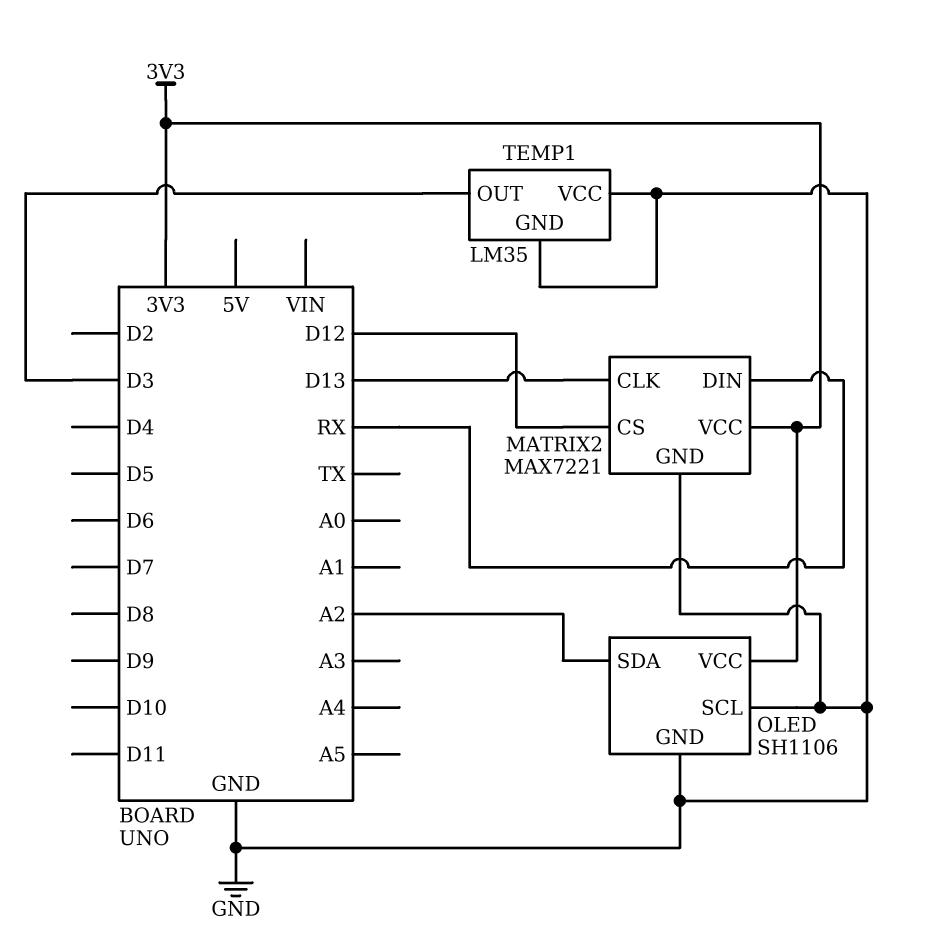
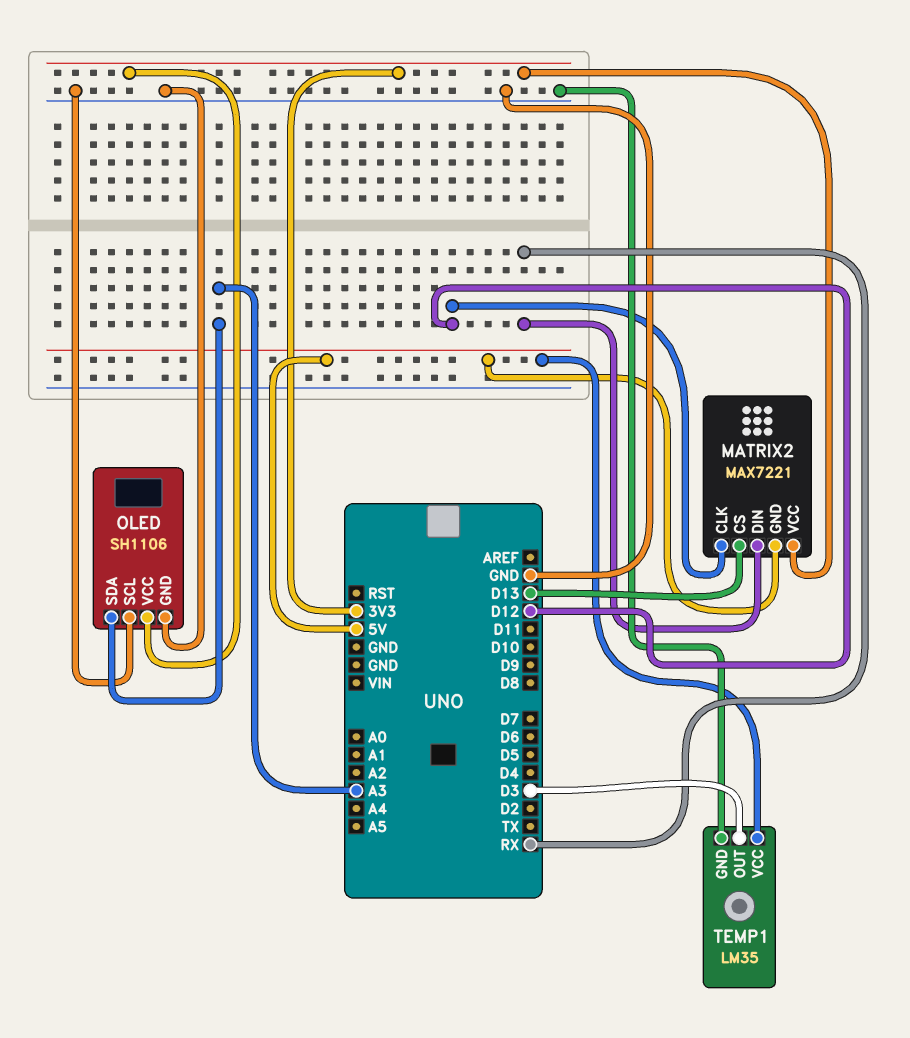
MATRIX2 pin CLK: D13 -> D12
MATRIX2 pin CS: D12 -> D13
MATRIX2 pin GND: GND -> 5V
OLED pin SDA: A2 -> A3
TEMP1 pin VCC: GND -> 5V

